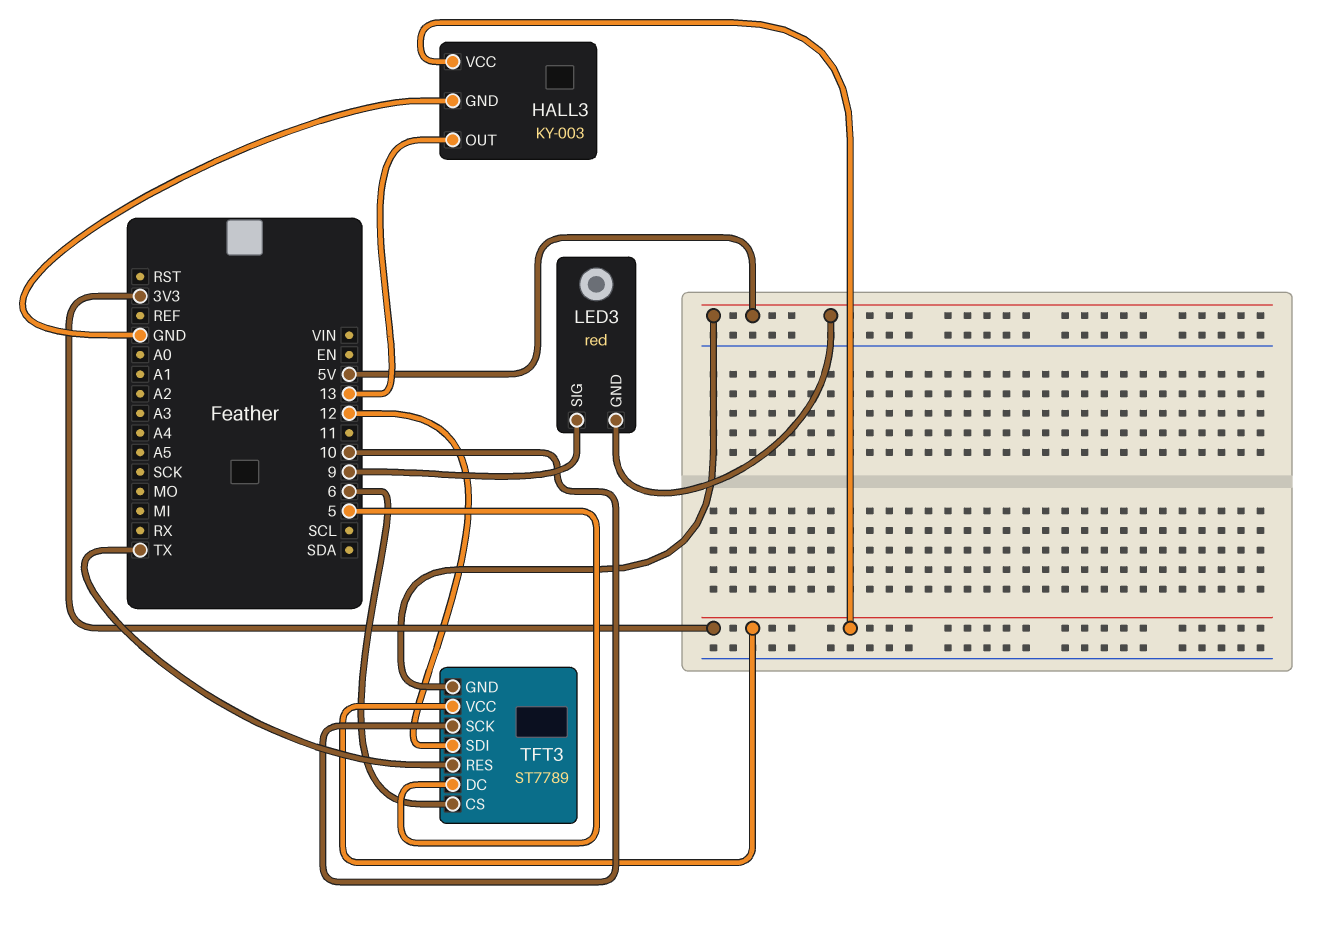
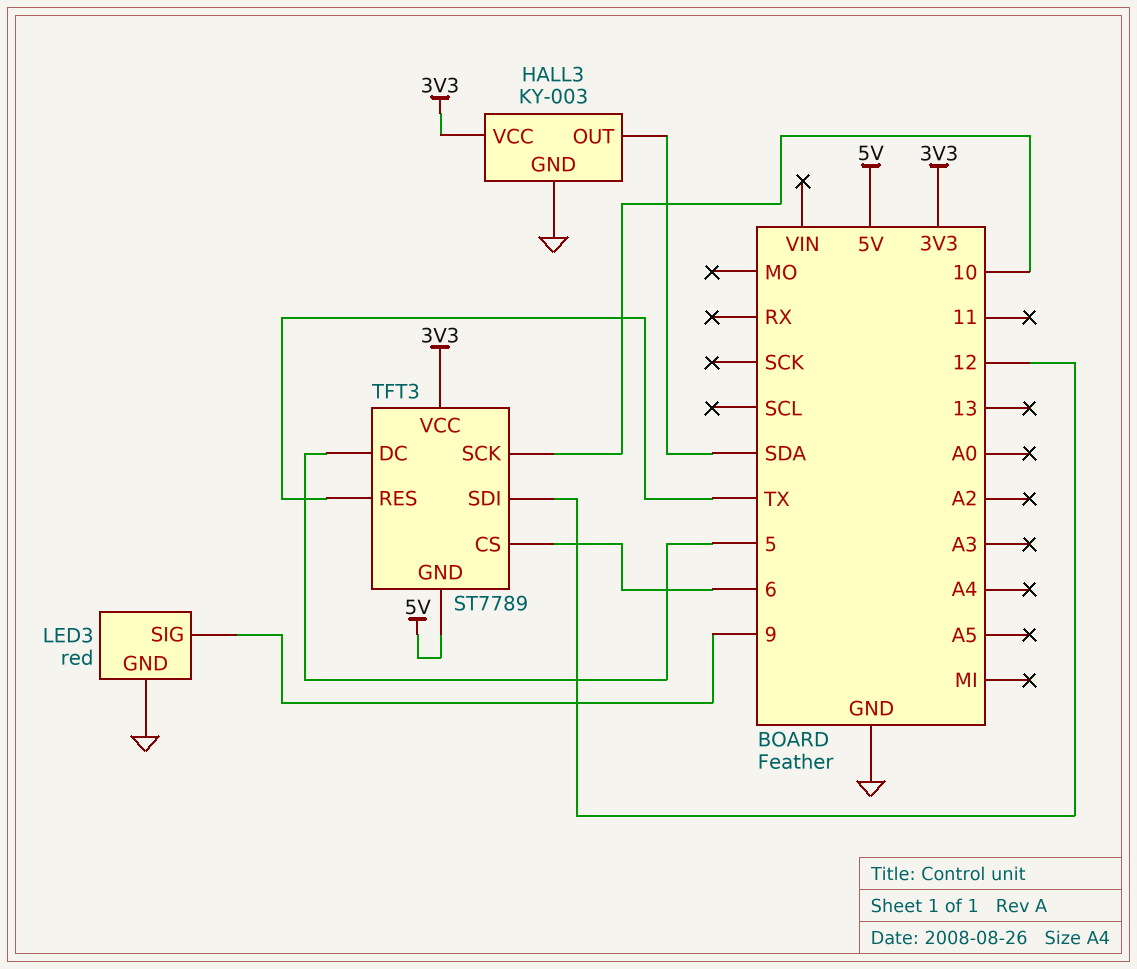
HALL3 pin OUT: 13 -> SDA
LED3 pin GND: 5V -> GND

